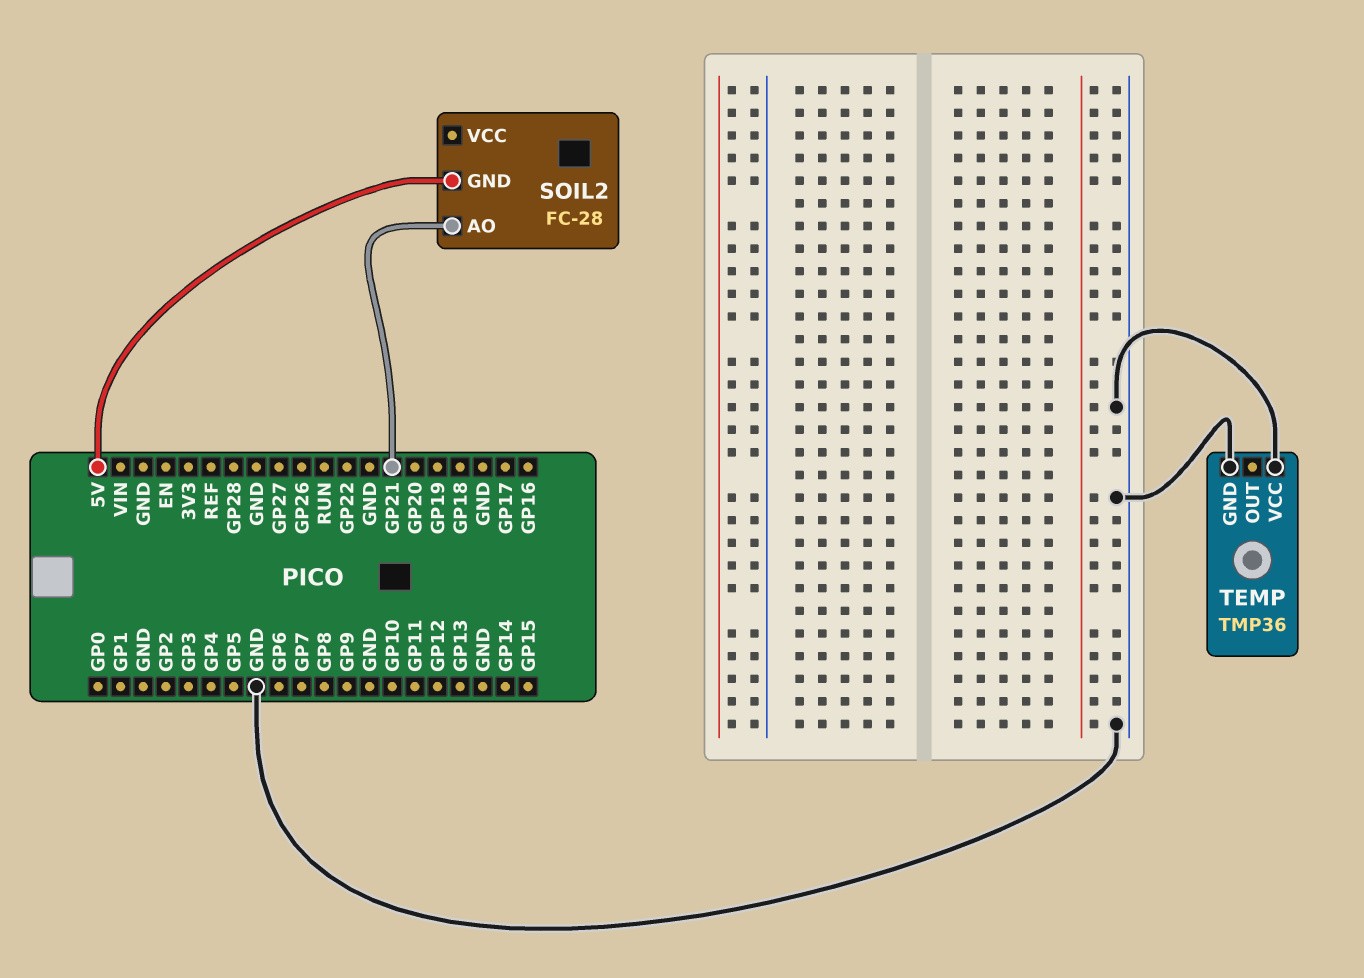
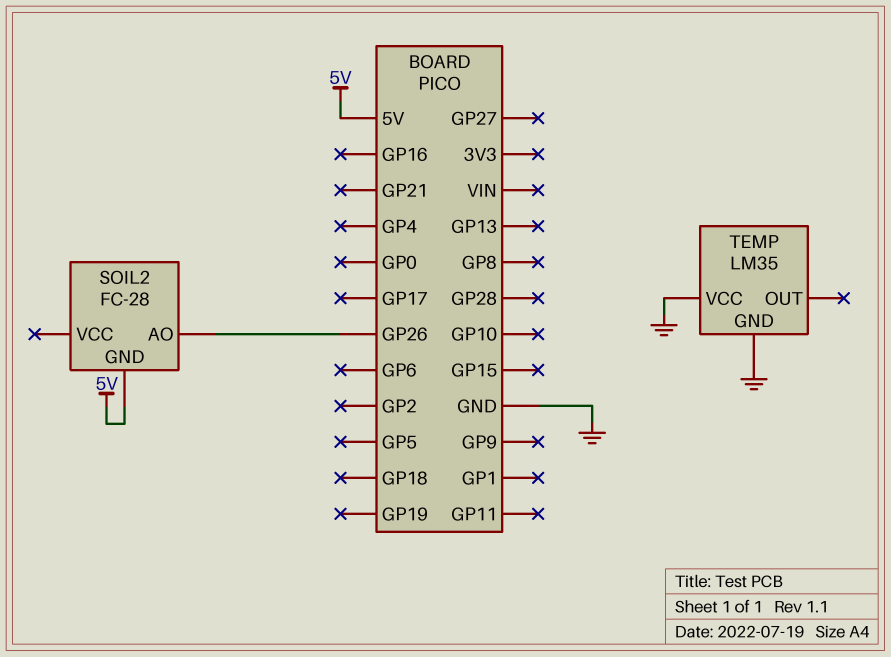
SOIL2 pin AO: GP21 -> GP26
TEMP: TMP36 -> LM35

